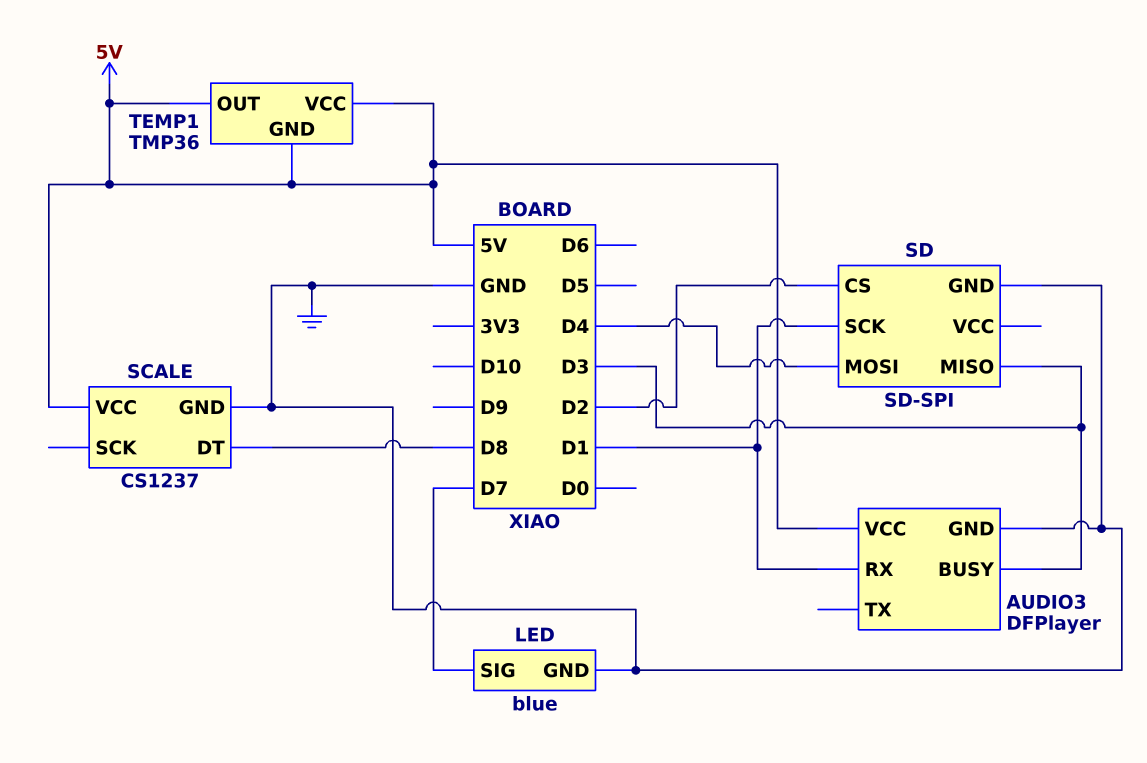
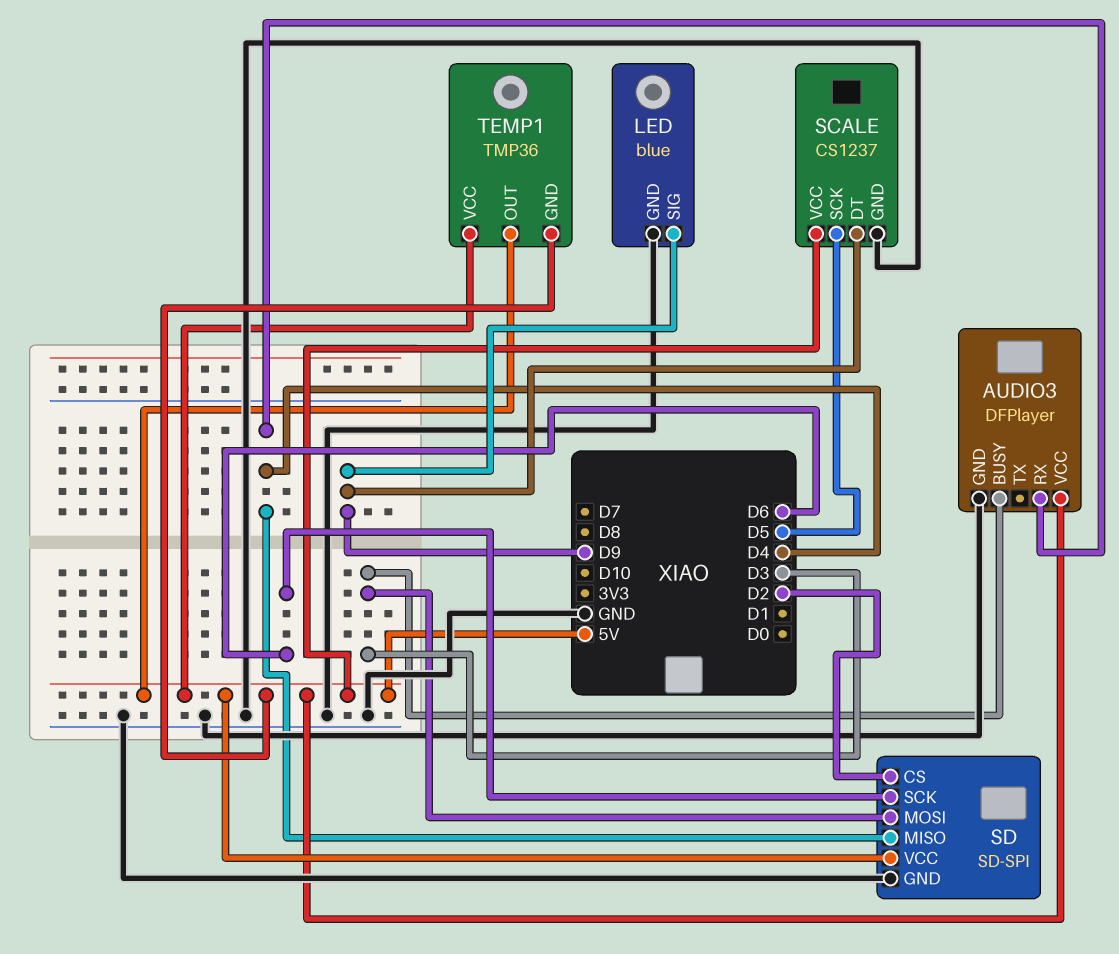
AUDIO3 pin RX: D1 -> D4
LED pin SIG: D7 -> D9
SCALE pin DT: D8 -> D9
SCALE pin SCK: none -> D5
SD pin MISO: D3 -> D4
SD pin MOSI: D4 -> D3
SD pin SCK: D1 -> D6
SD pin VCC: none -> 5V

